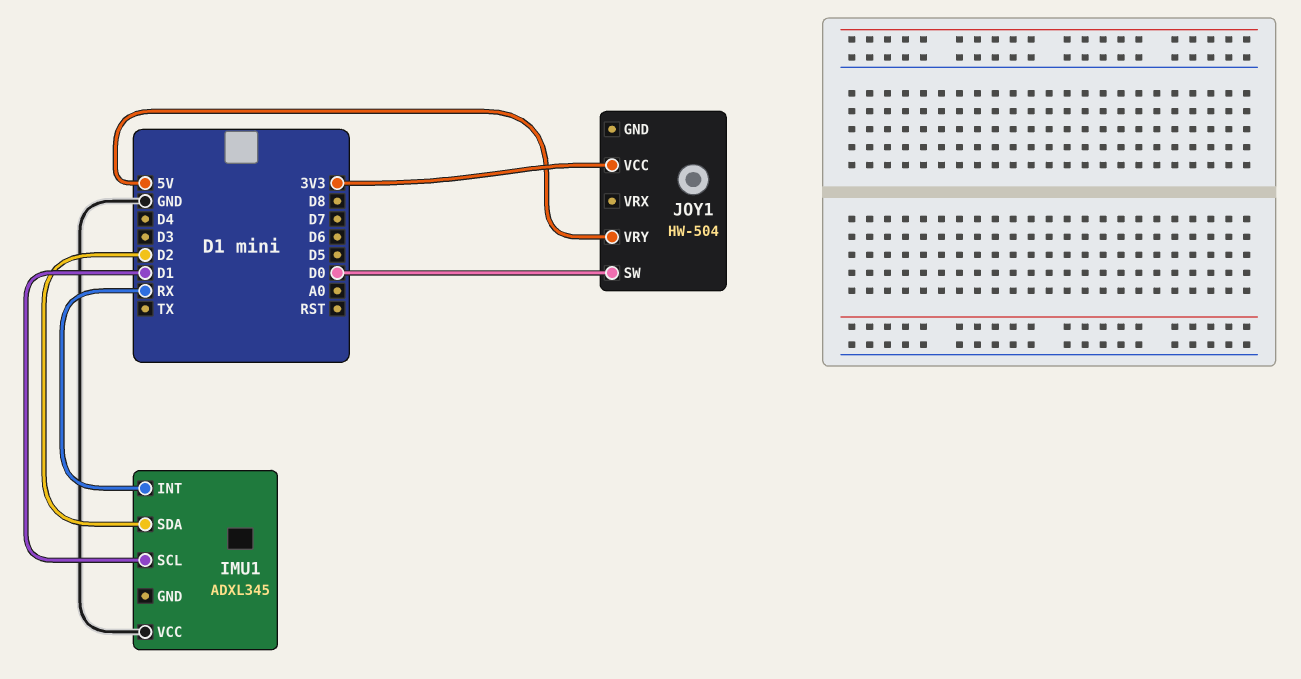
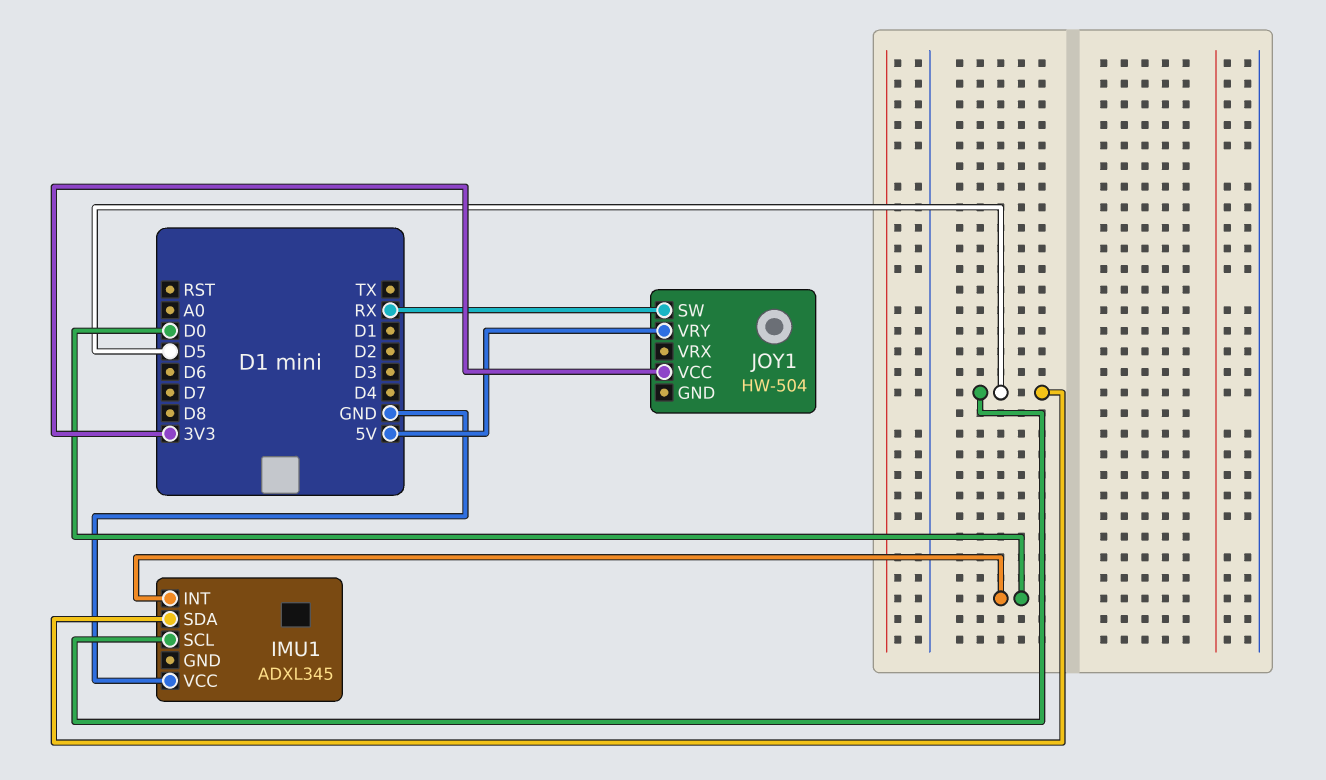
IMU1 pin INT: RX -> D0
IMU1 pin SCL: D1 -> D5
IMU1 pin SDA: D2 -> D5
JOY1 pin SW: D0 -> RX

